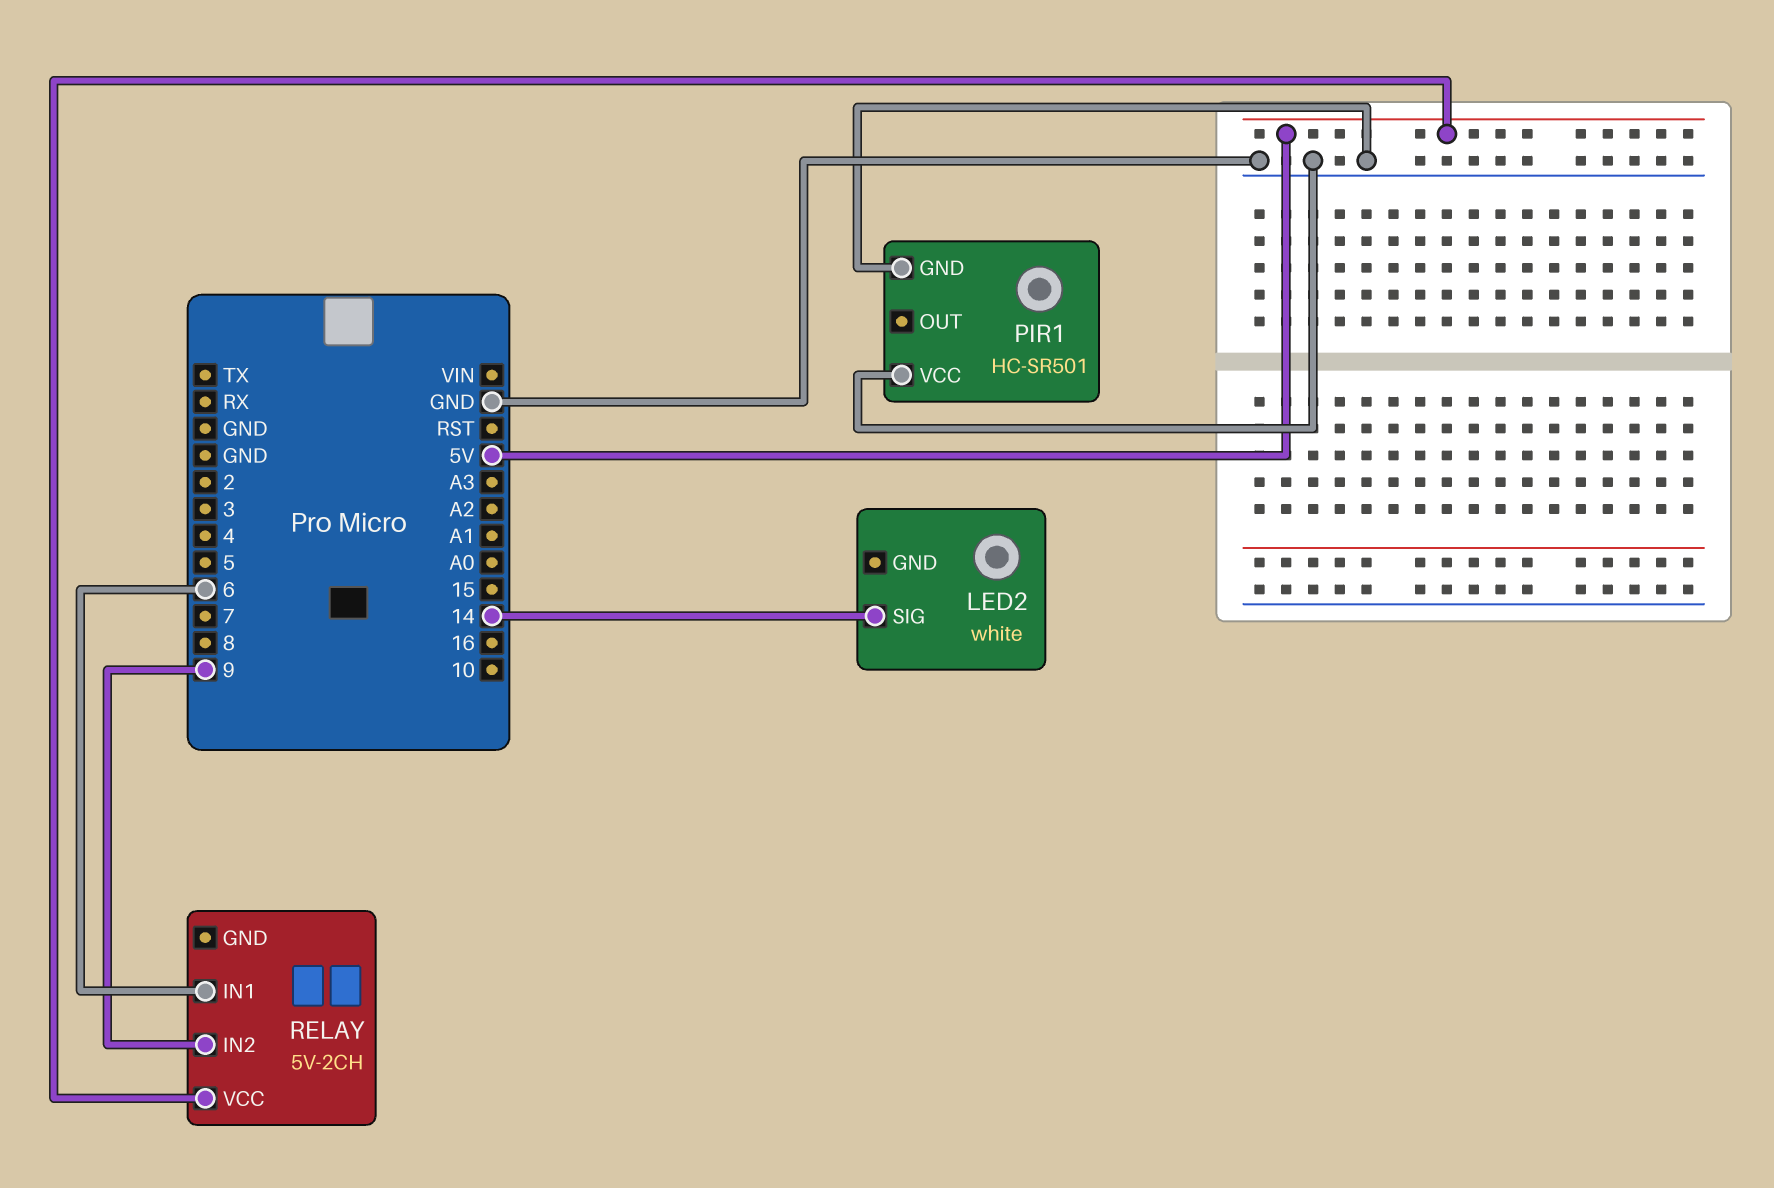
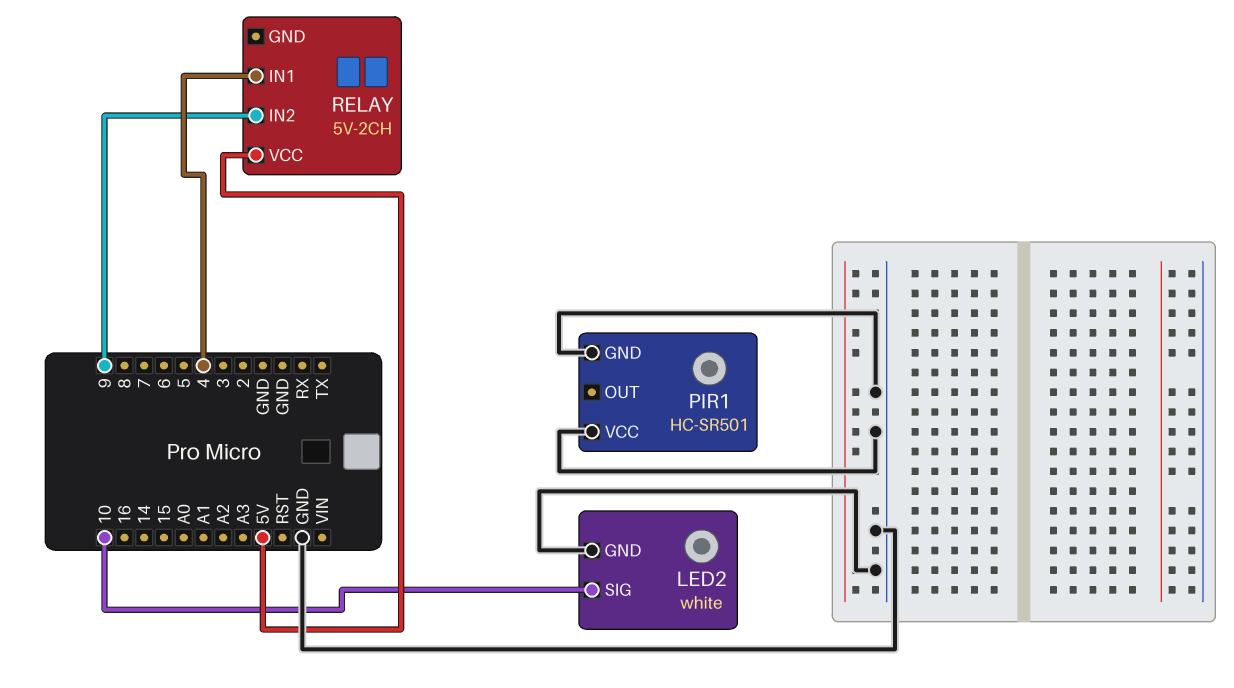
LED2 pin GND: none -> GND
LED2 pin SIG: 14 -> 10
RELAY pin IN1: 6 -> 4

